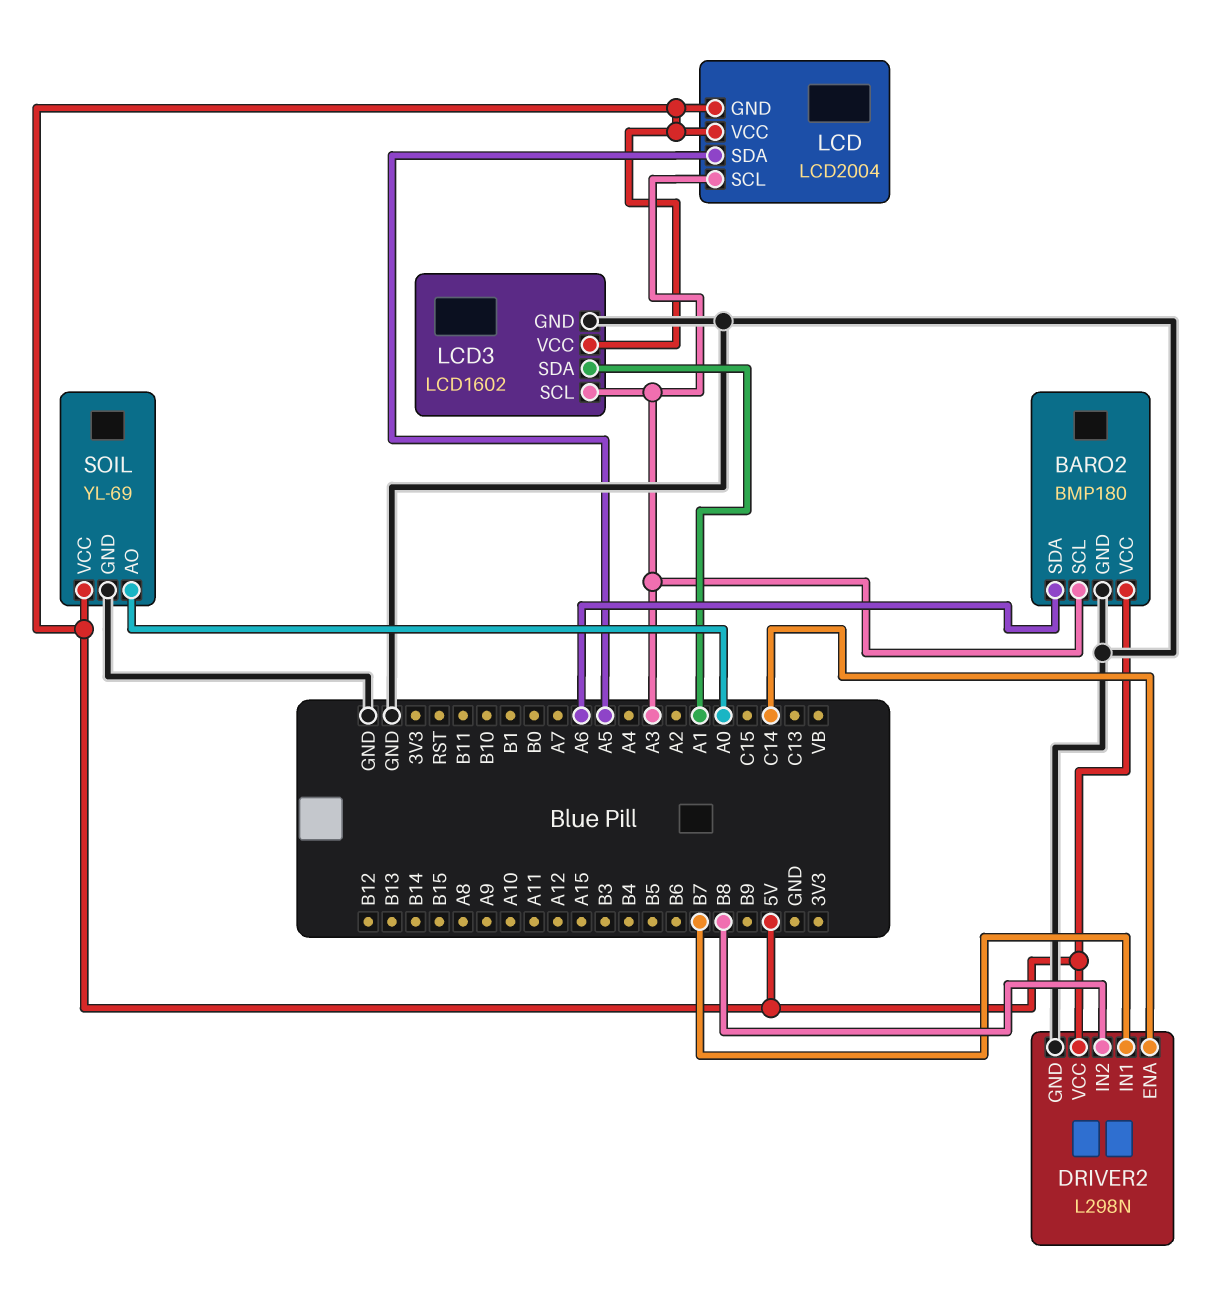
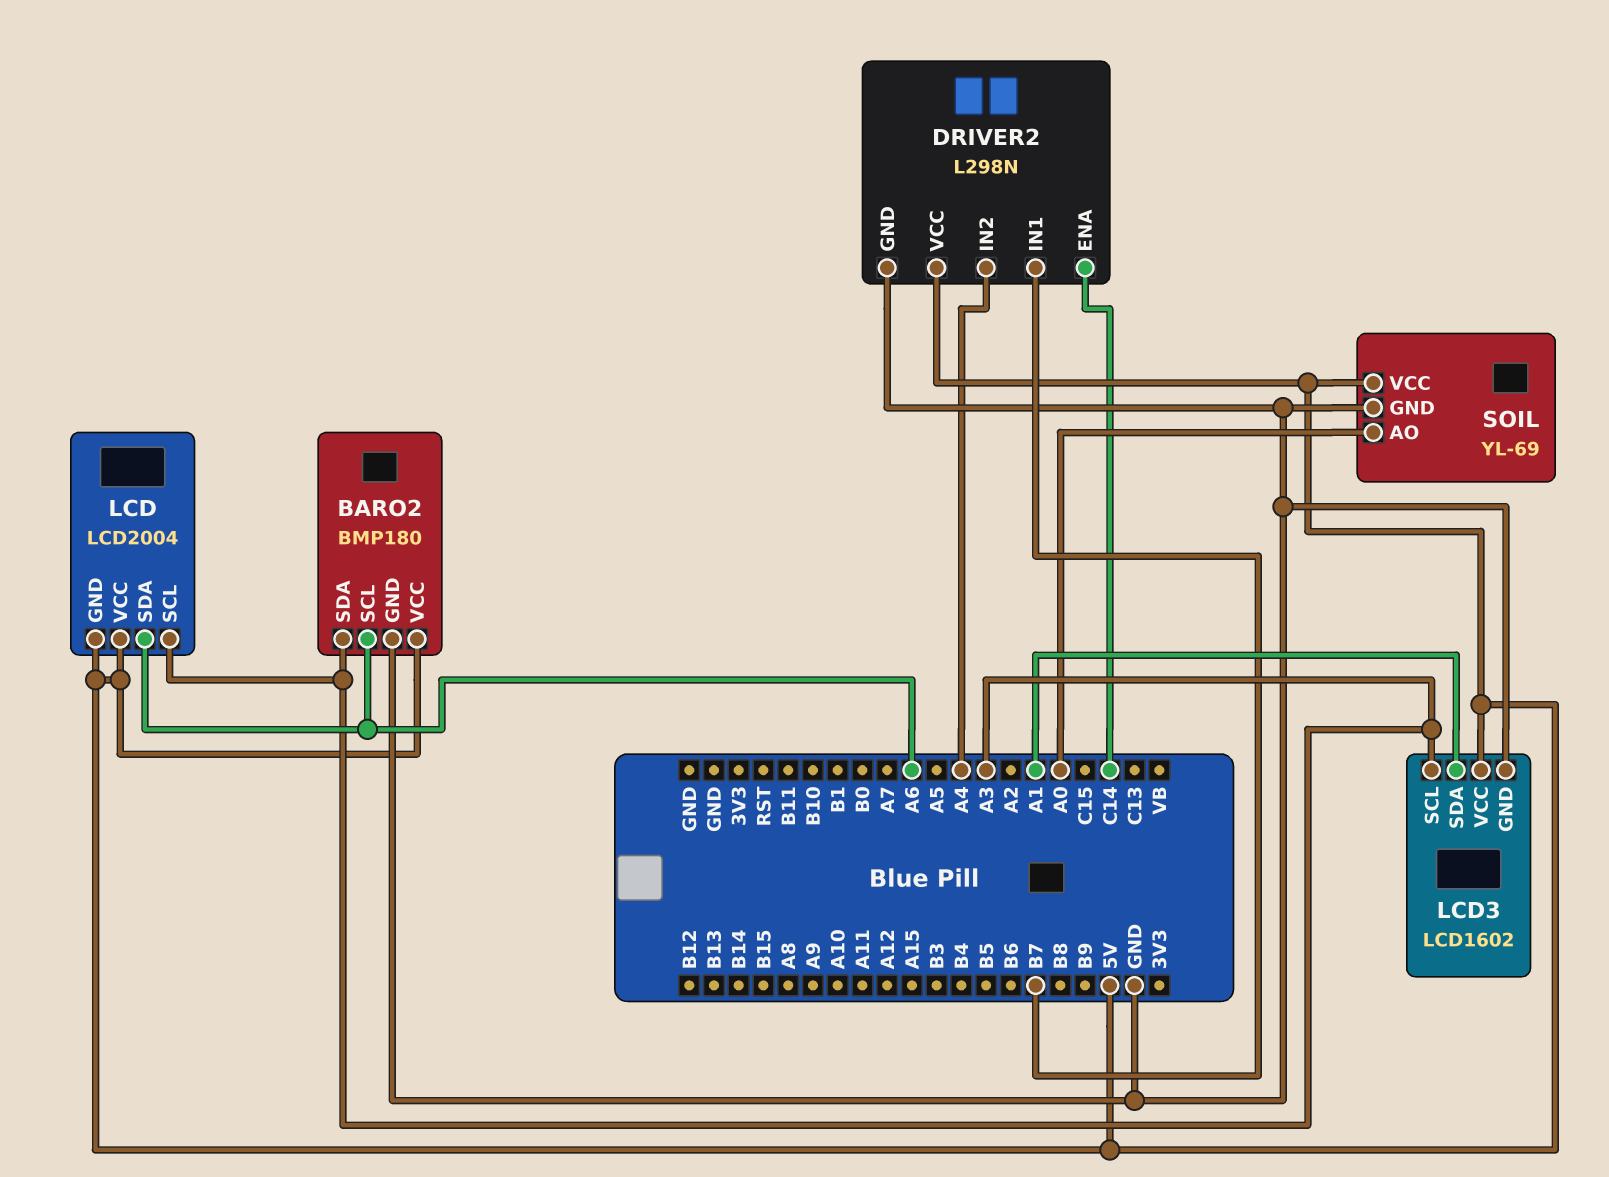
BARO2 pin SCL: A3 -> A6
BARO2 pin SDA: A6 -> A3
DRIVER2 pin IN2: B8 -> A4
LCD pin SDA: A5 -> A6

